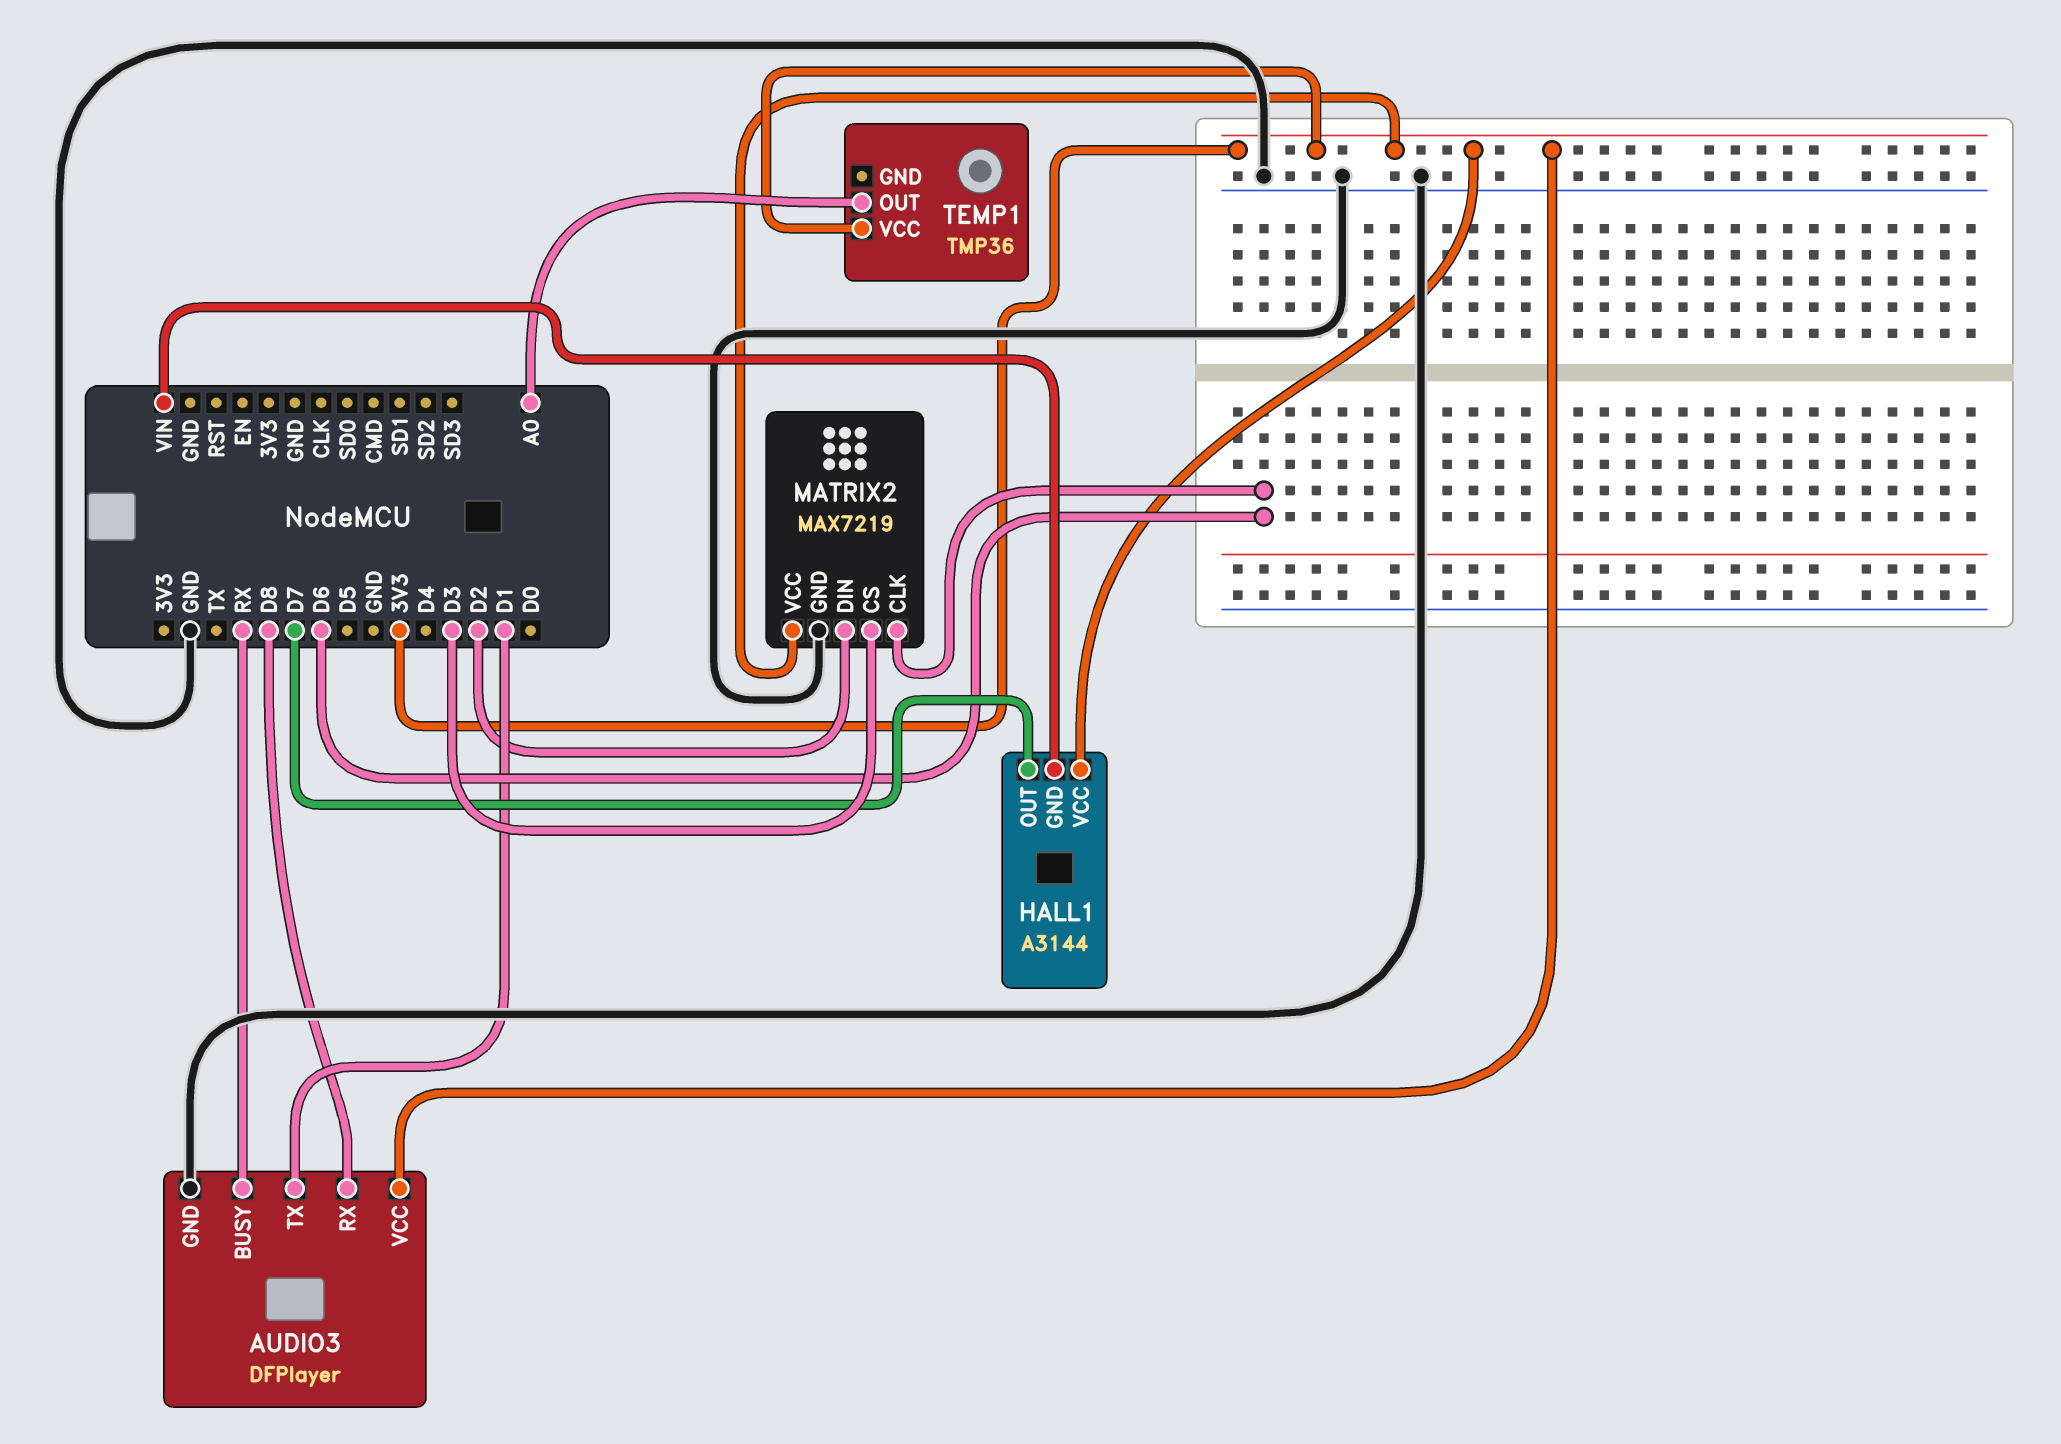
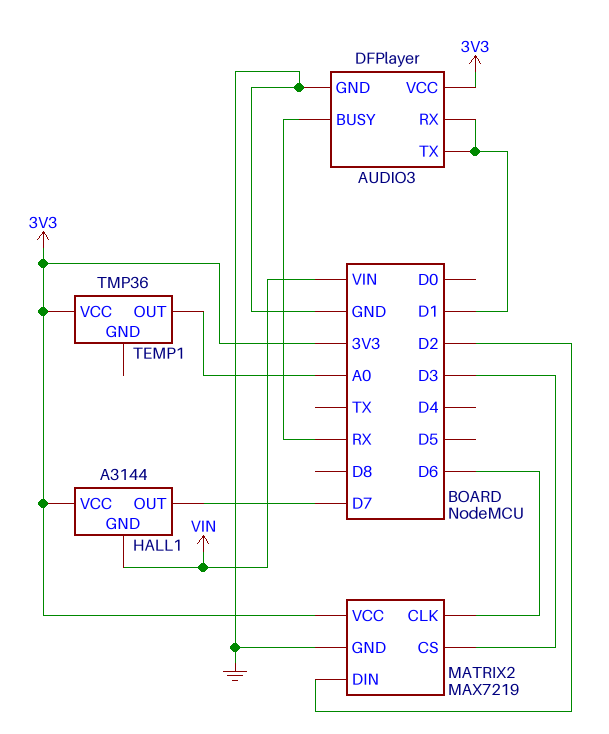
AUDIO3 pin RX: D8 -> D1

